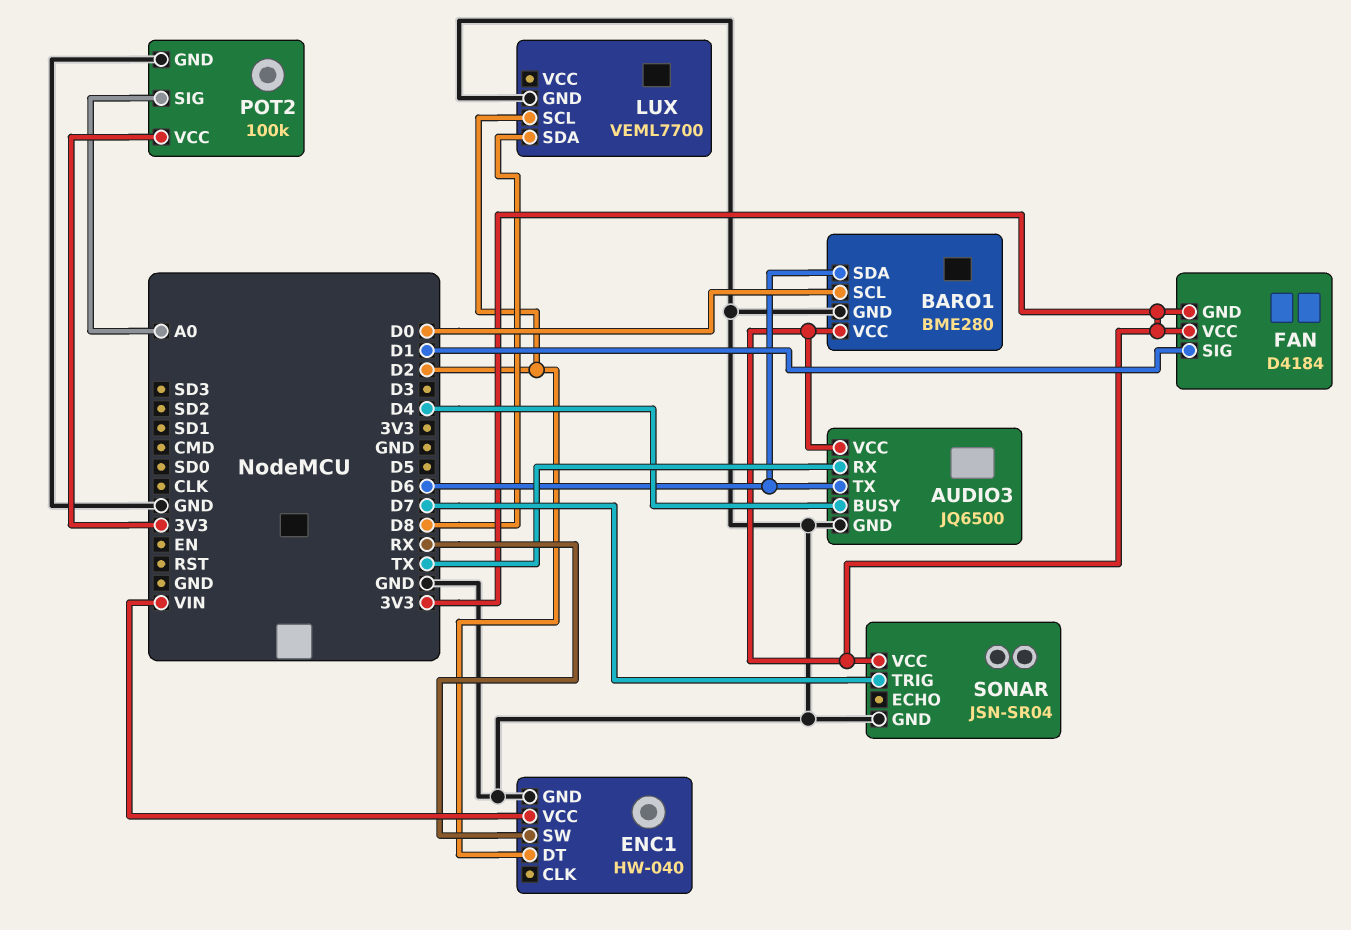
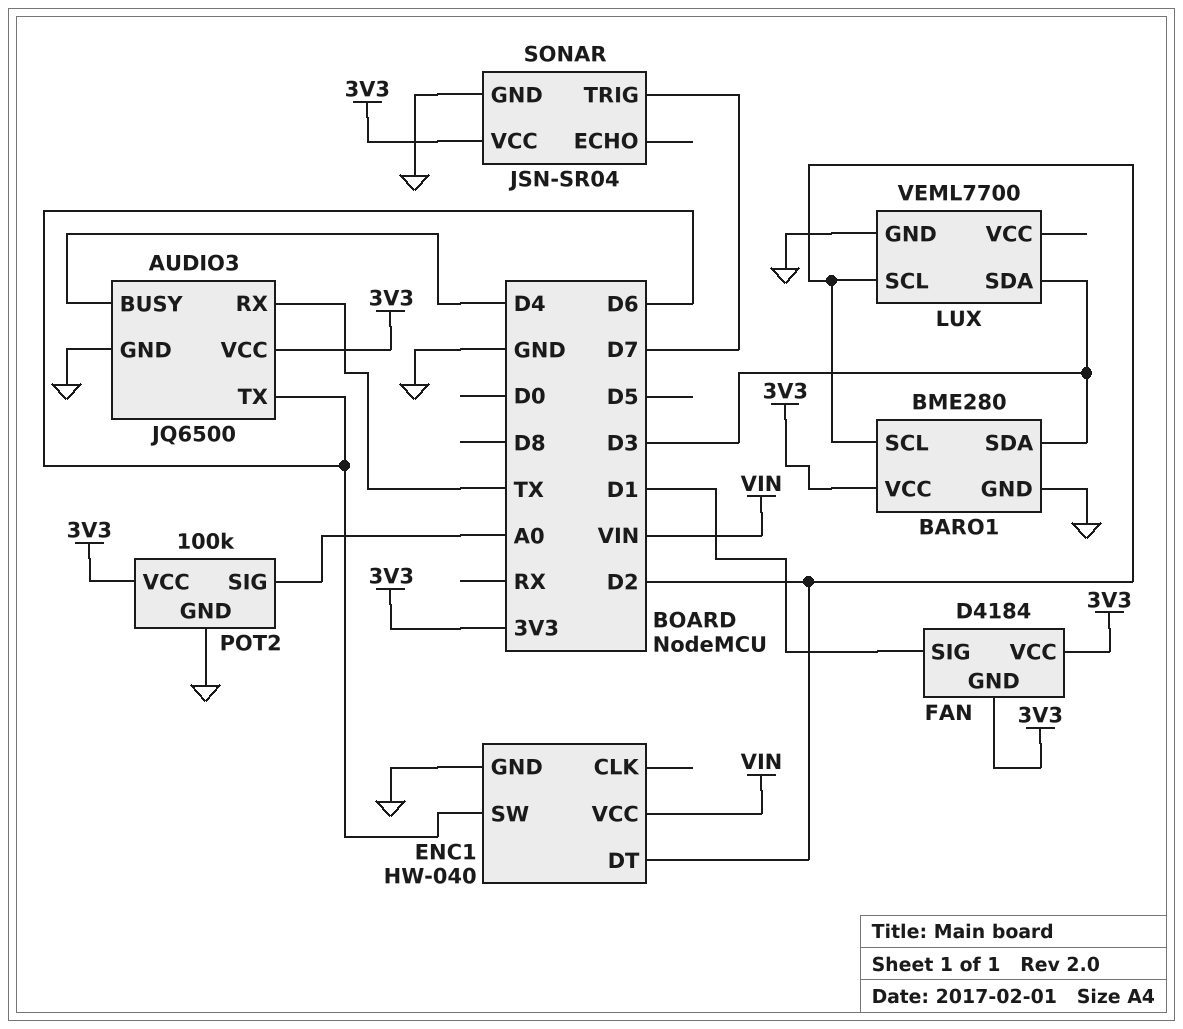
BARO1 pin SCL: D0 -> D2
BARO1 pin SDA: D6 -> D3
ENC1 pin SW: RX -> D6
LUX pin SDA: D8 -> D3

